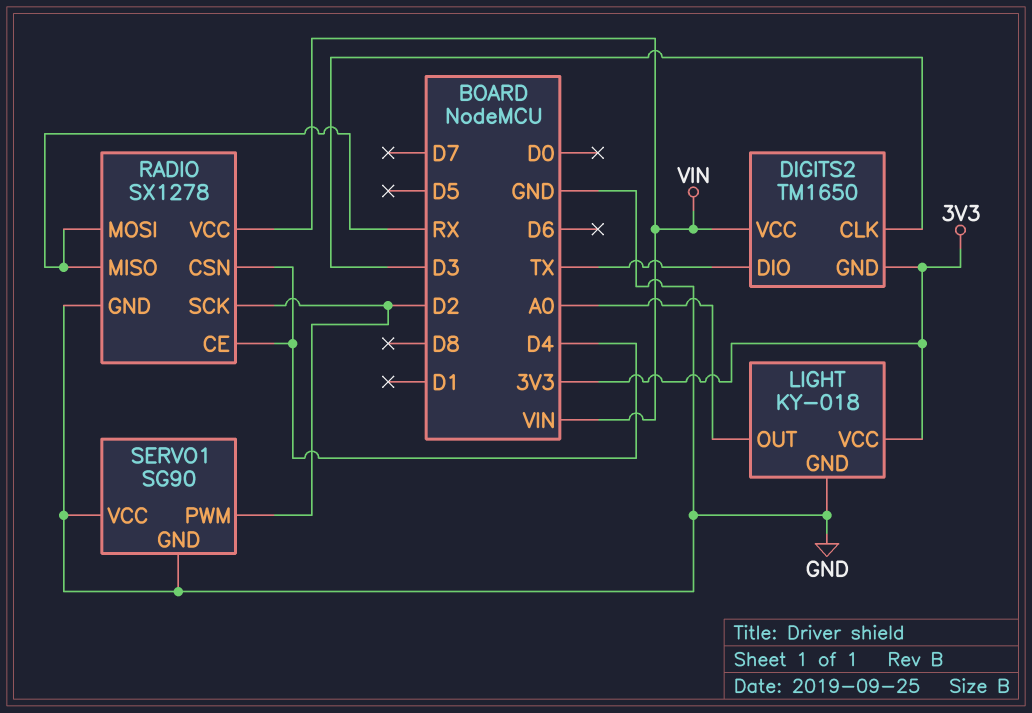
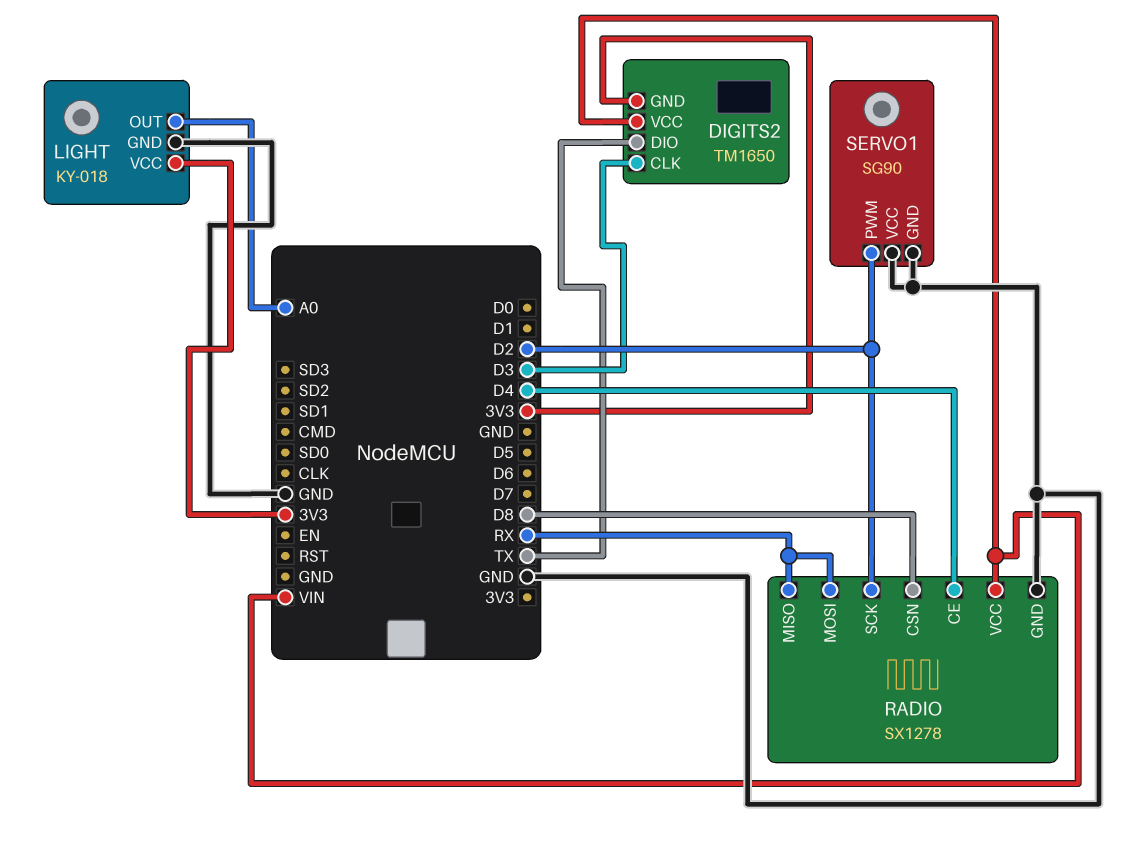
RADIO pin CSN: D4 -> D8

